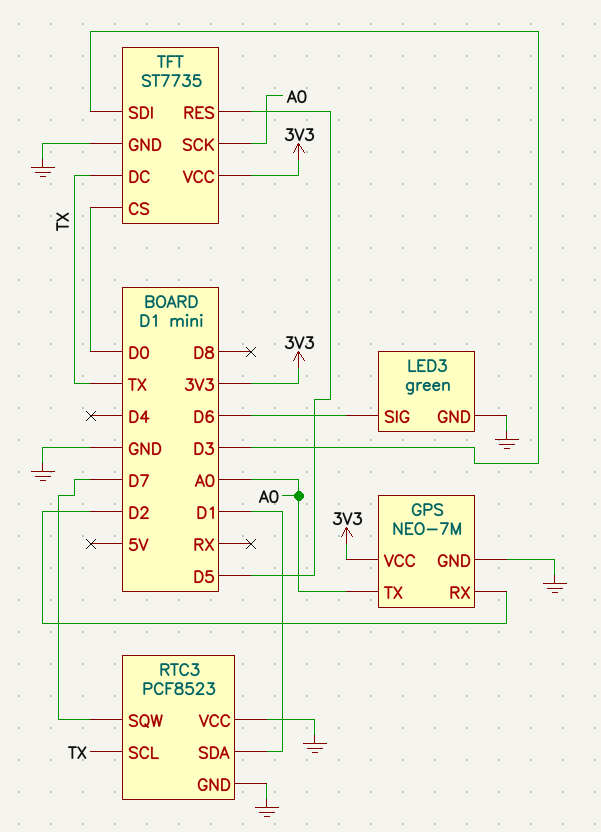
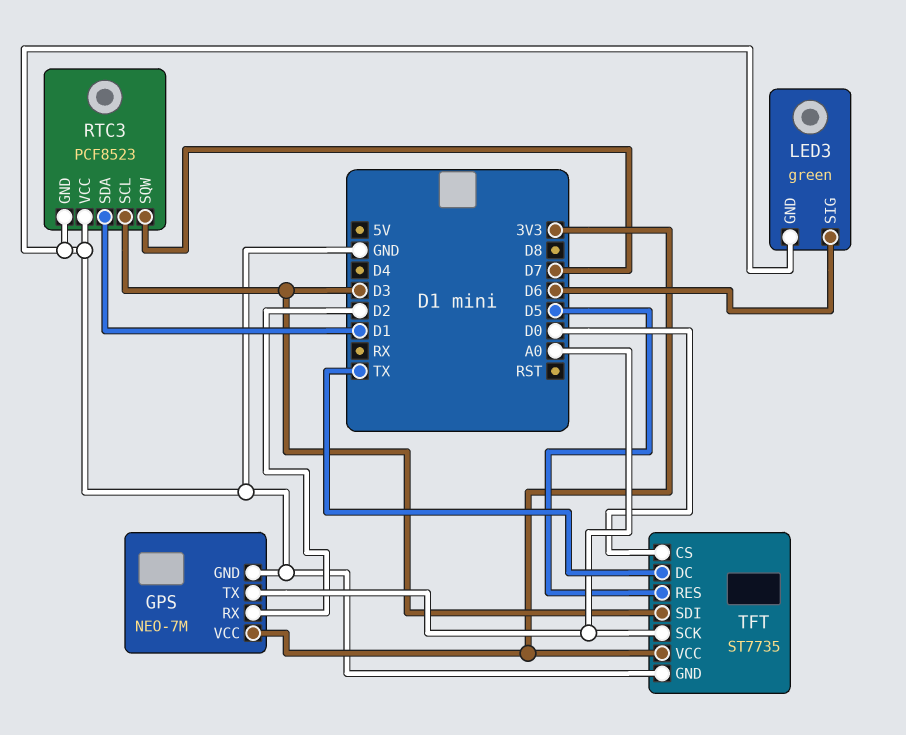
RTC3 pin SCL: TX -> D3

